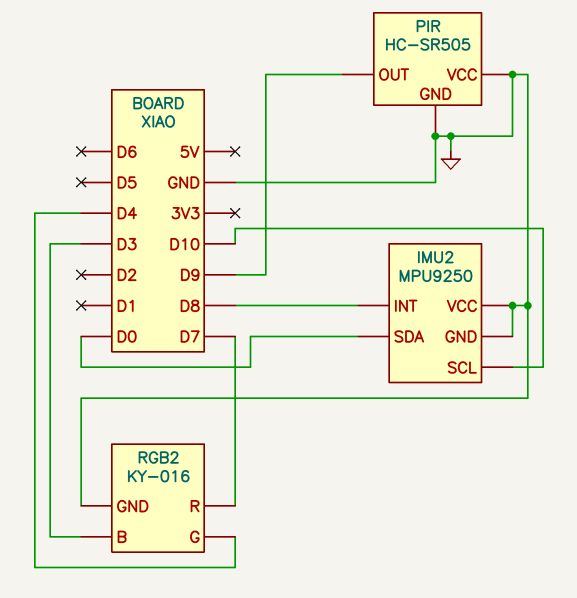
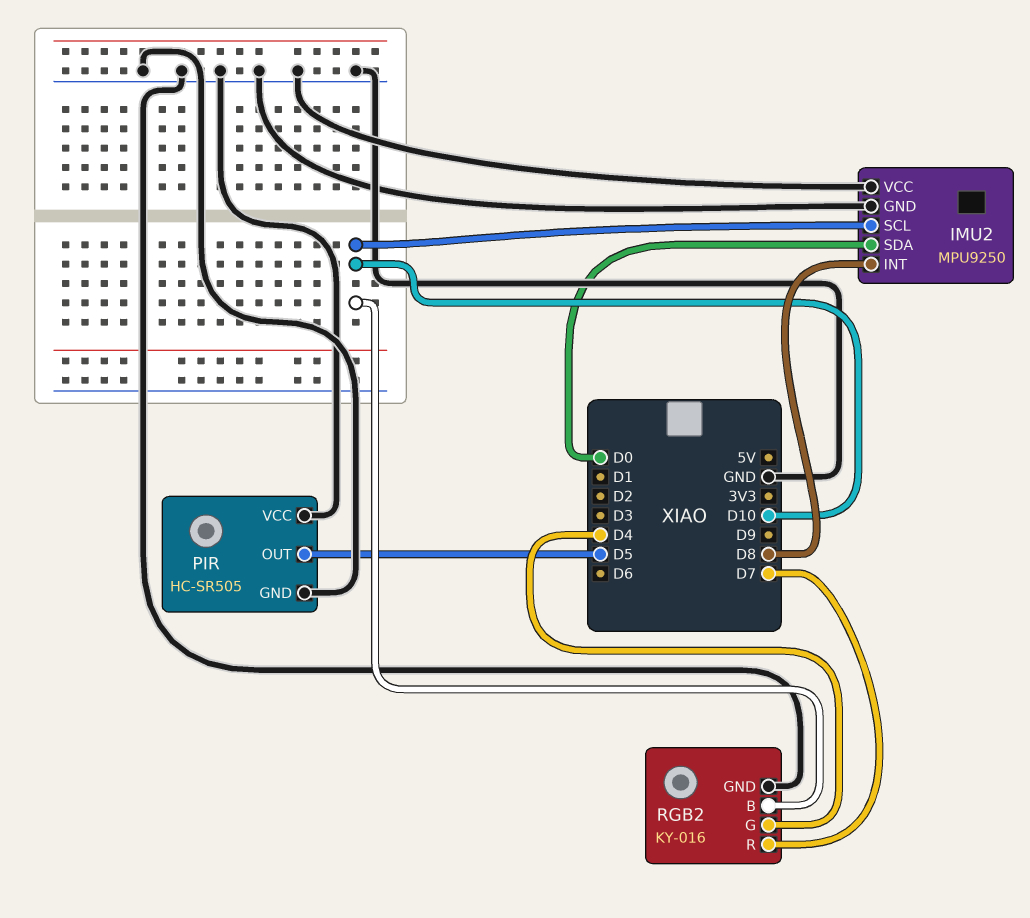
PIR pin OUT: D9 -> D5
RGB2 pin B: D3 -> D10

